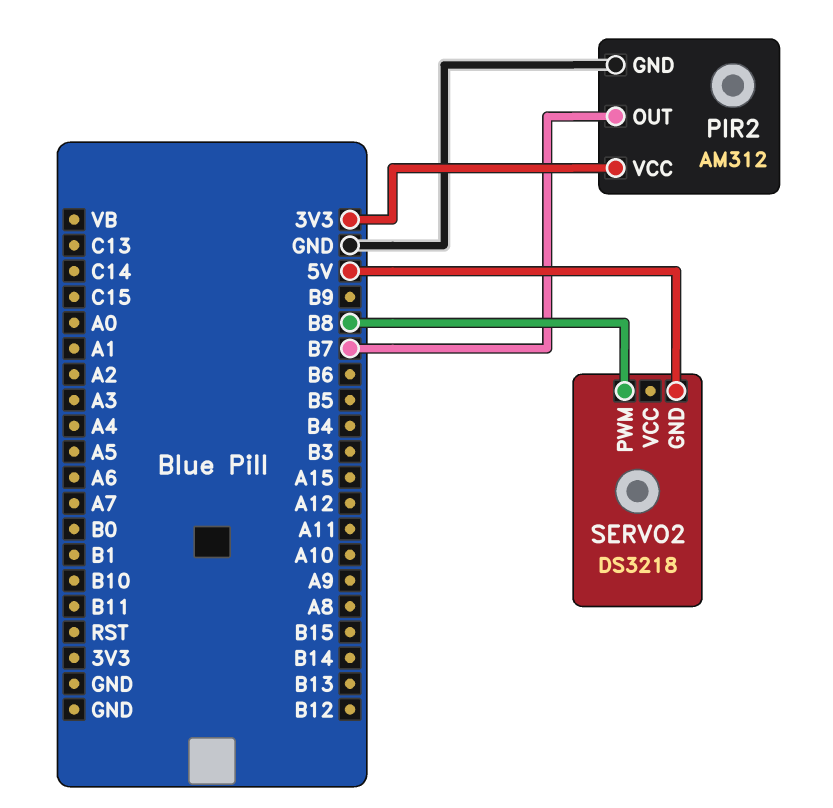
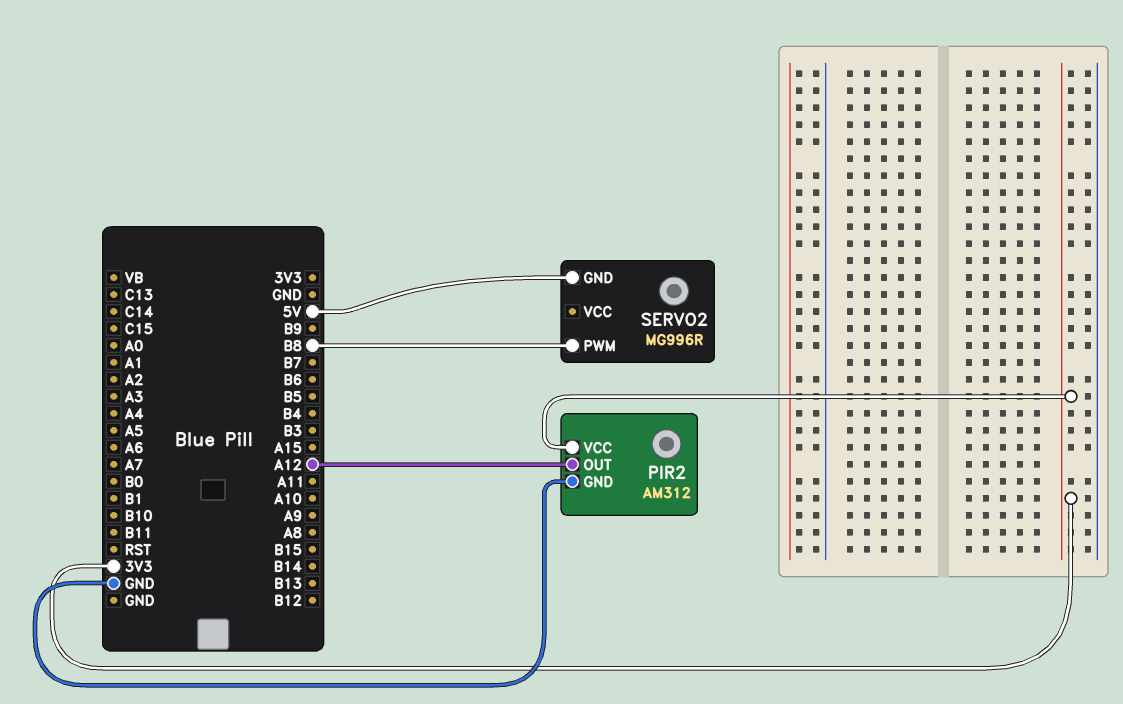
PIR2 pin OUT: B7 -> A12
SERVO2: DS3218 -> MG996R

